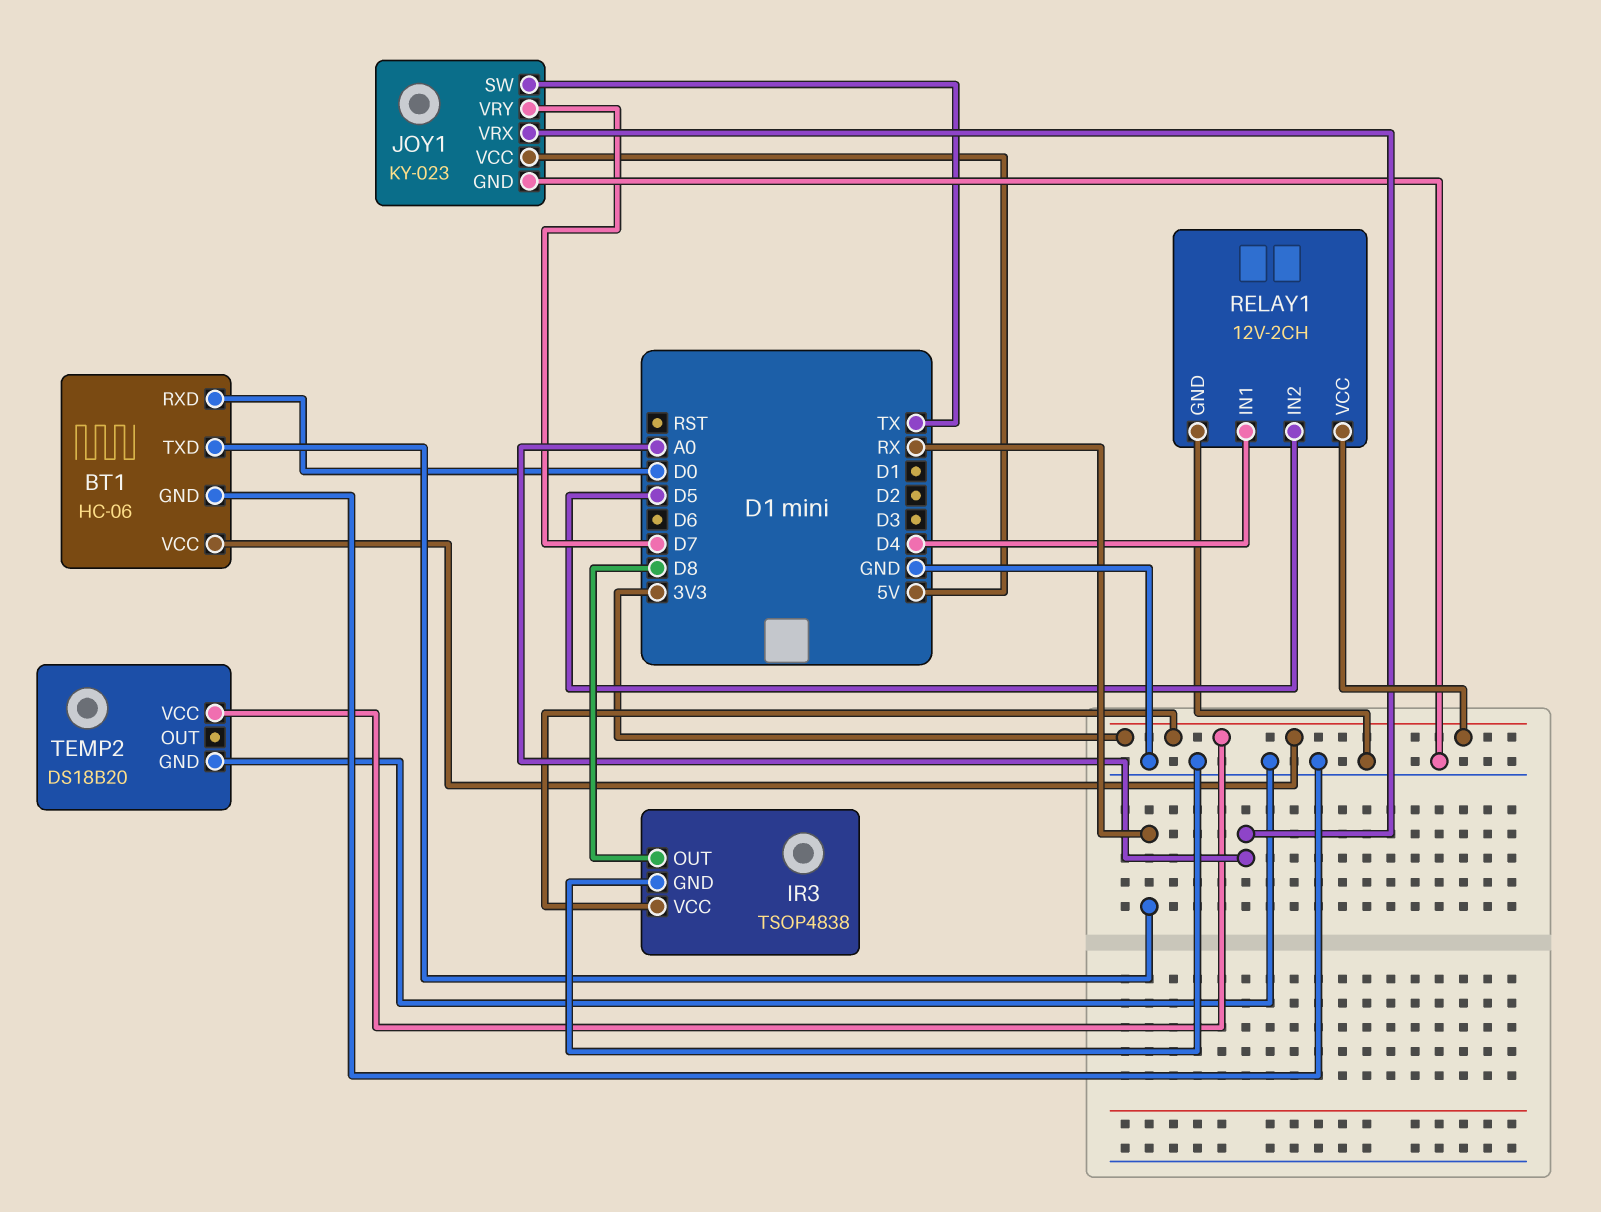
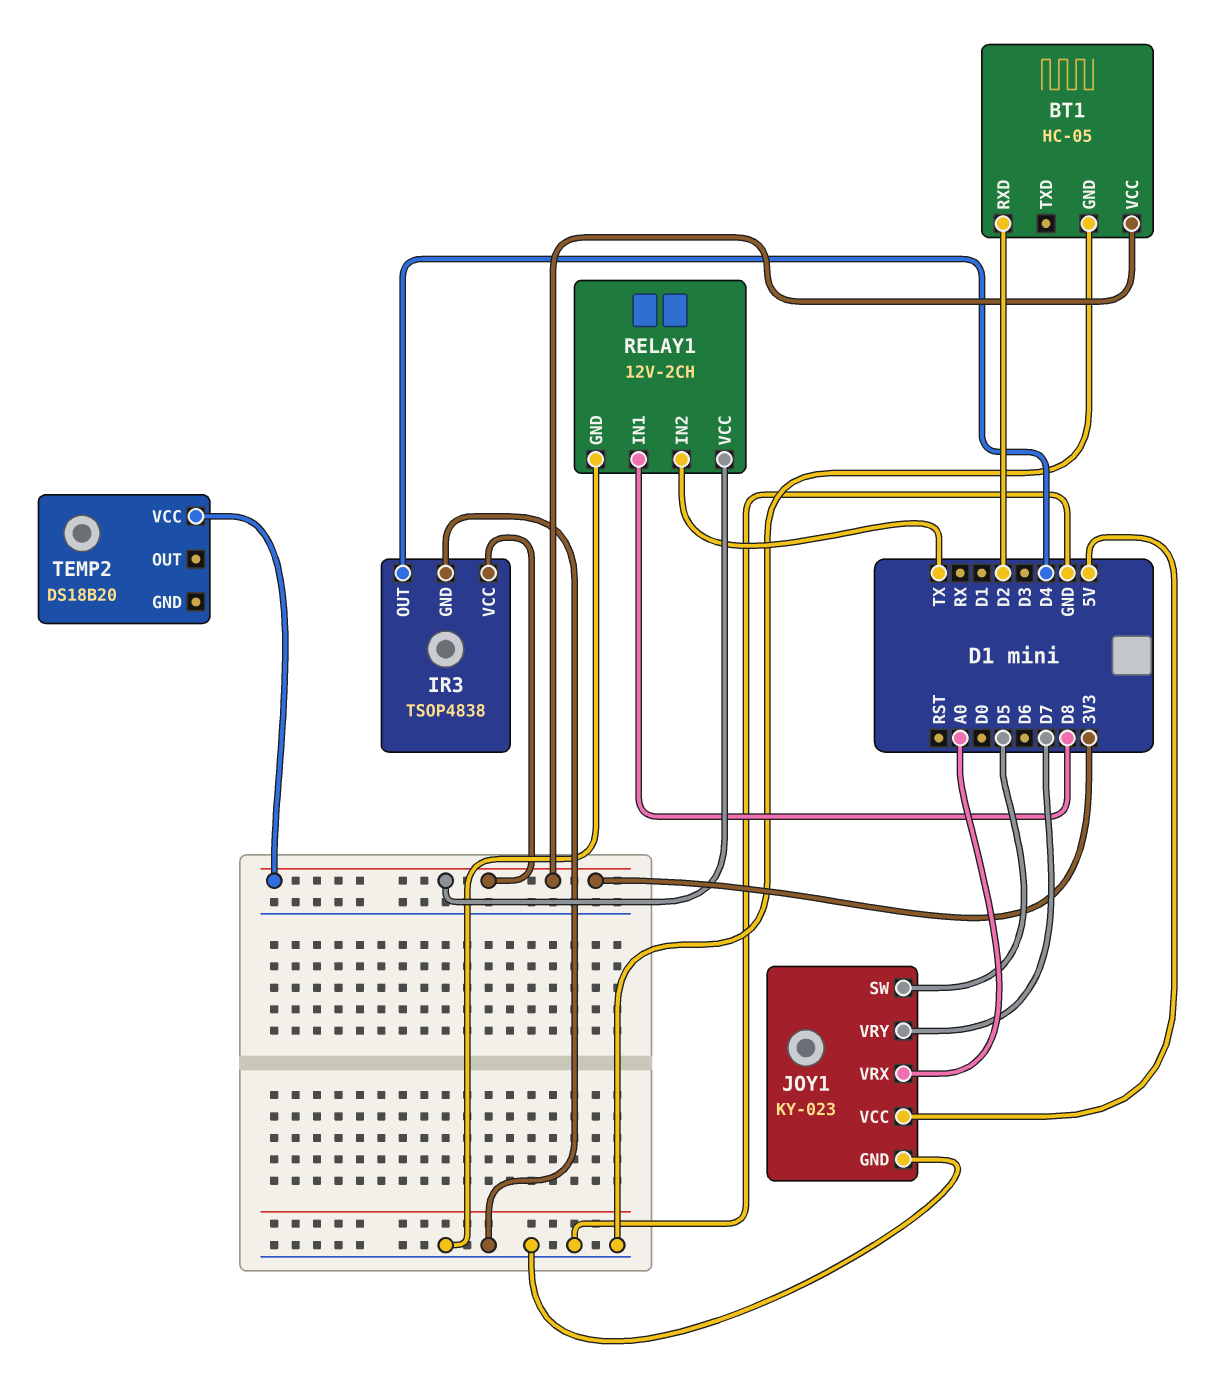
BT1: HC-06 -> HC-05
BT1 pin RXD: D0 -> D2
BT1 pin TXD: RX -> none
IR3 pin OUT: D8 -> D4
JOY1 pin SW: TX -> D5
RELAY1 pin IN1: D4 -> D8
RELAY1 pin IN2: D5 -> TX
TEMP2 pin GND: GND -> none

